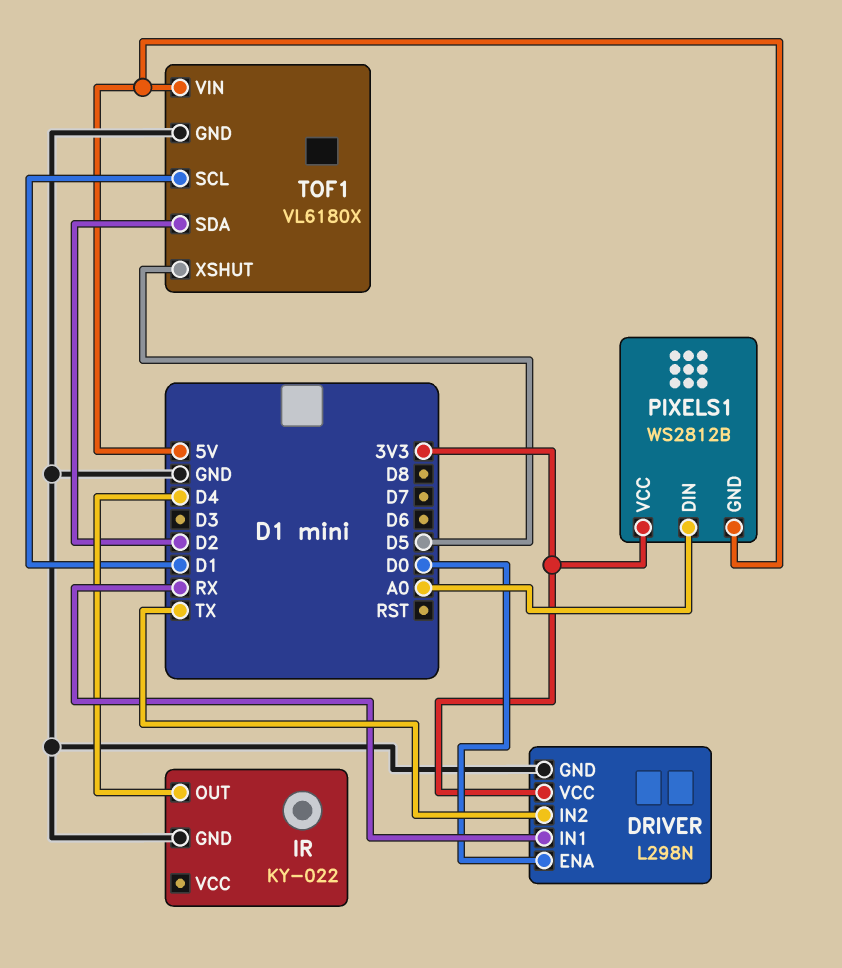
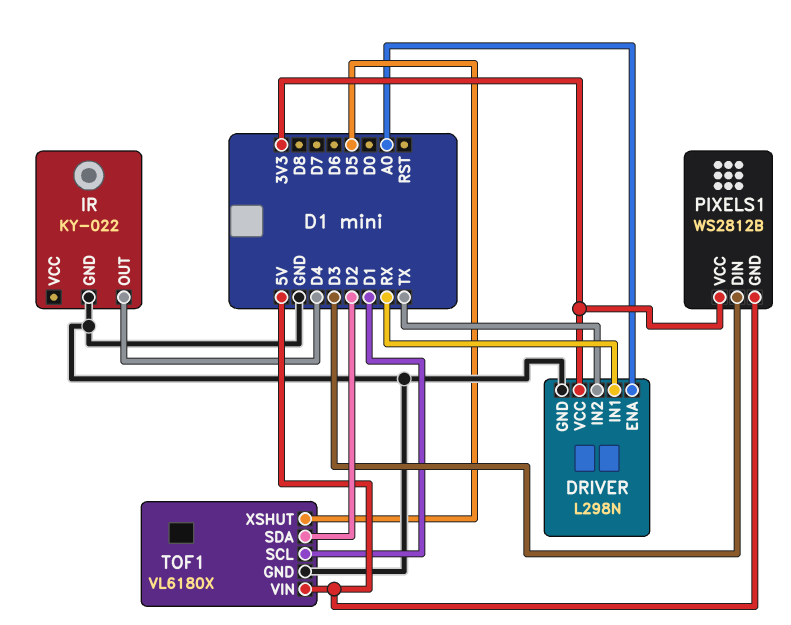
DRIVER pin ENA: D0 -> A0
PIXELS1 pin DIN: A0 -> D3

